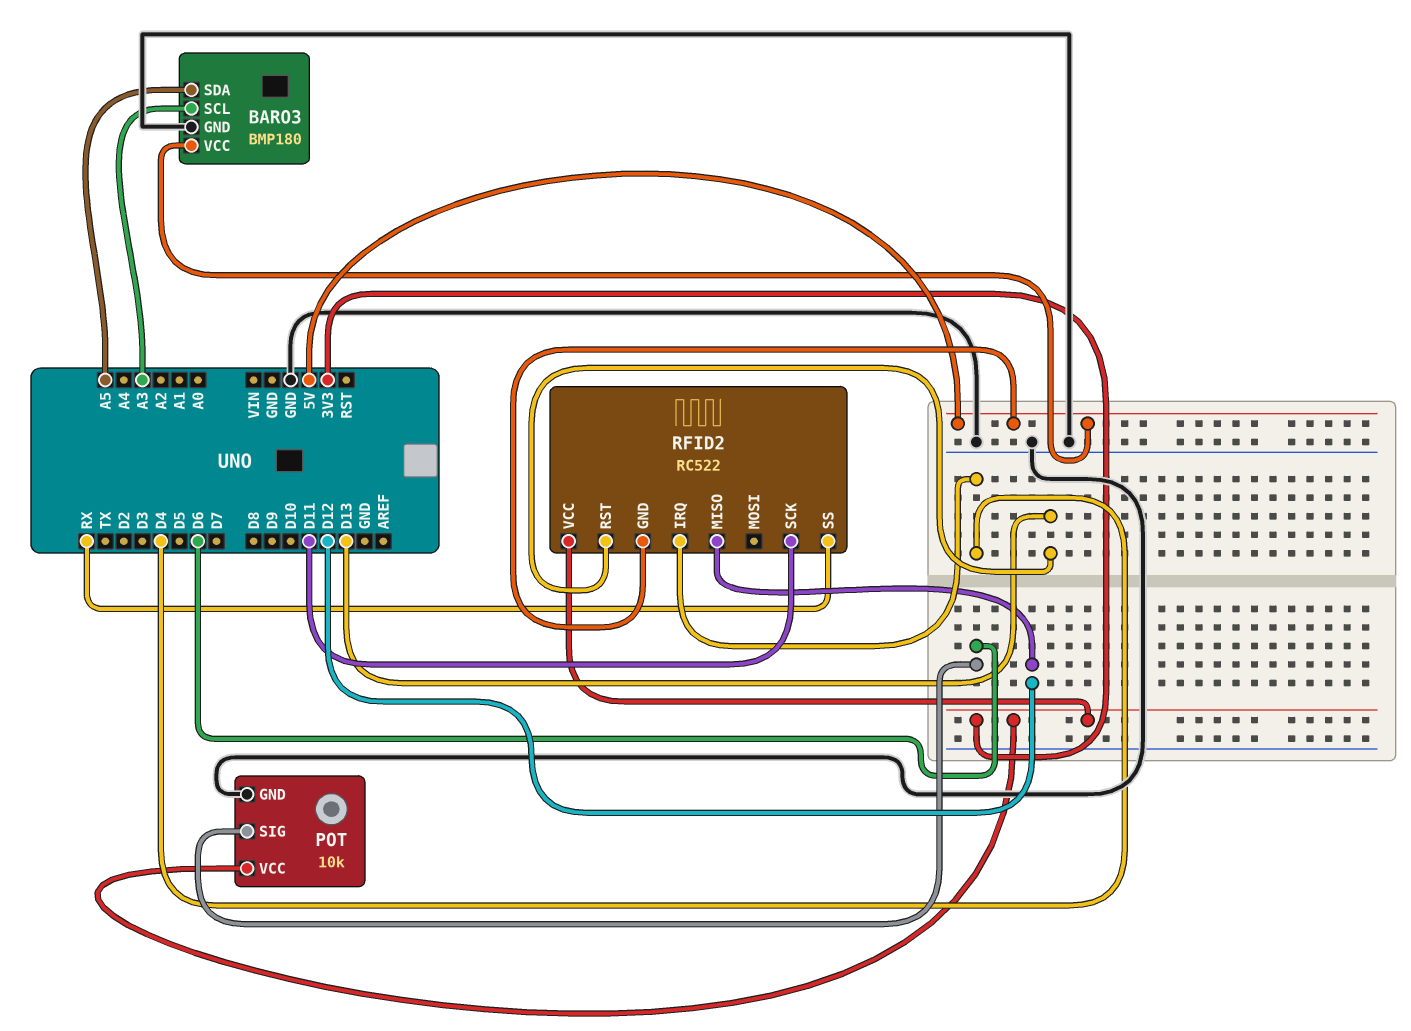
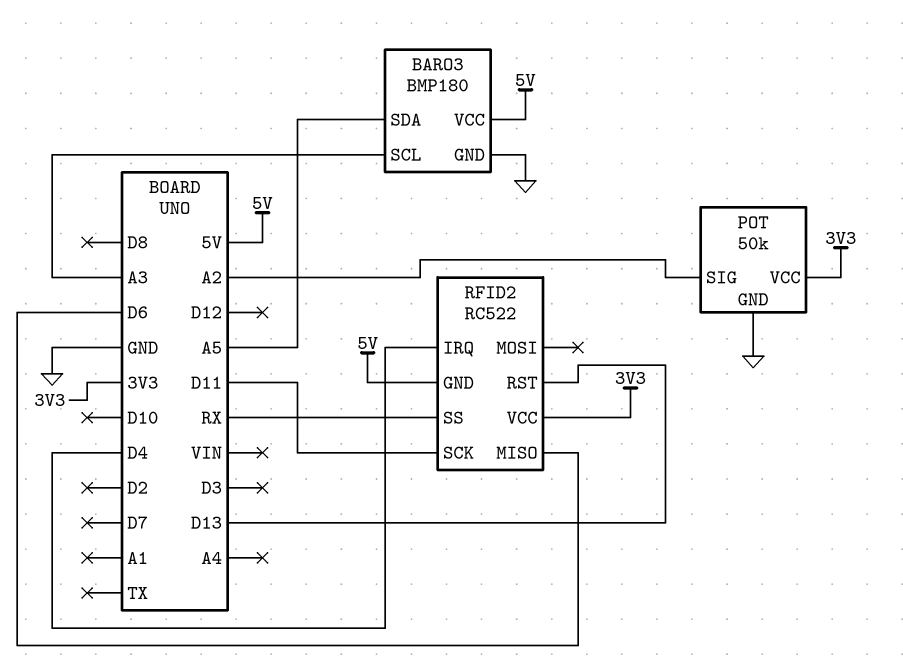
POT: 10k -> 50k
POT pin SIG: D6 -> A2
RFID2 pin MISO: D12 -> D6

